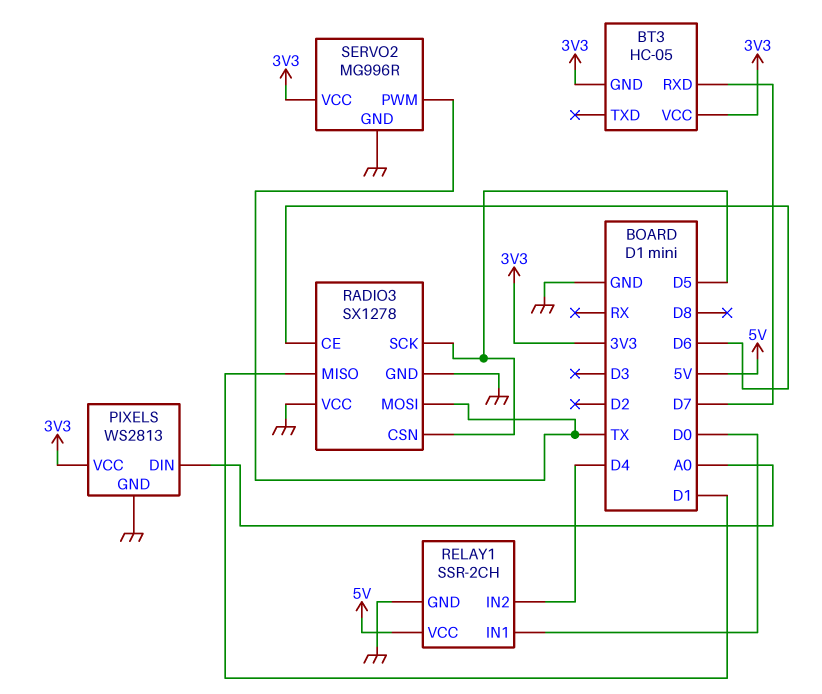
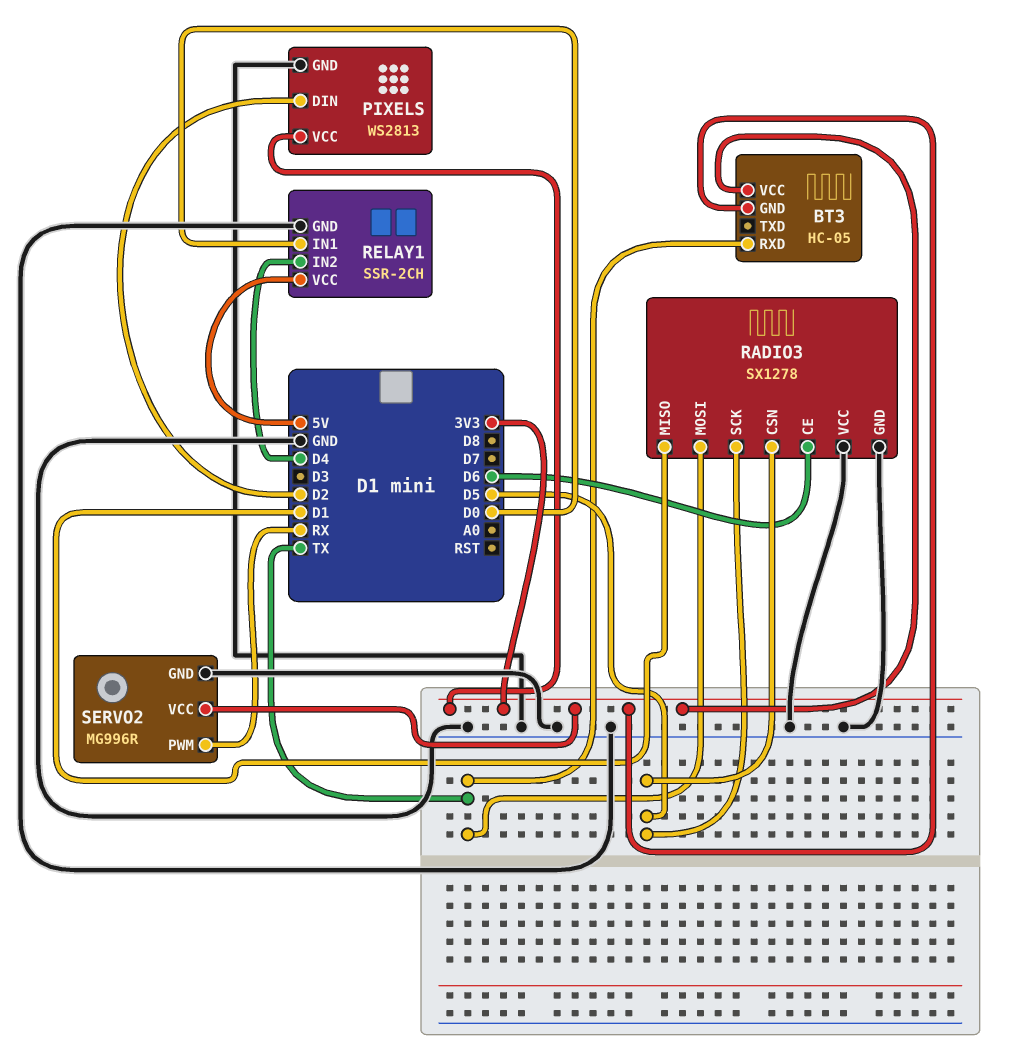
BT3 pin RXD: D7 -> TX
PIXELS pin DIN: A0 -> D2
SERVO2 pin PWM: TX -> RX

